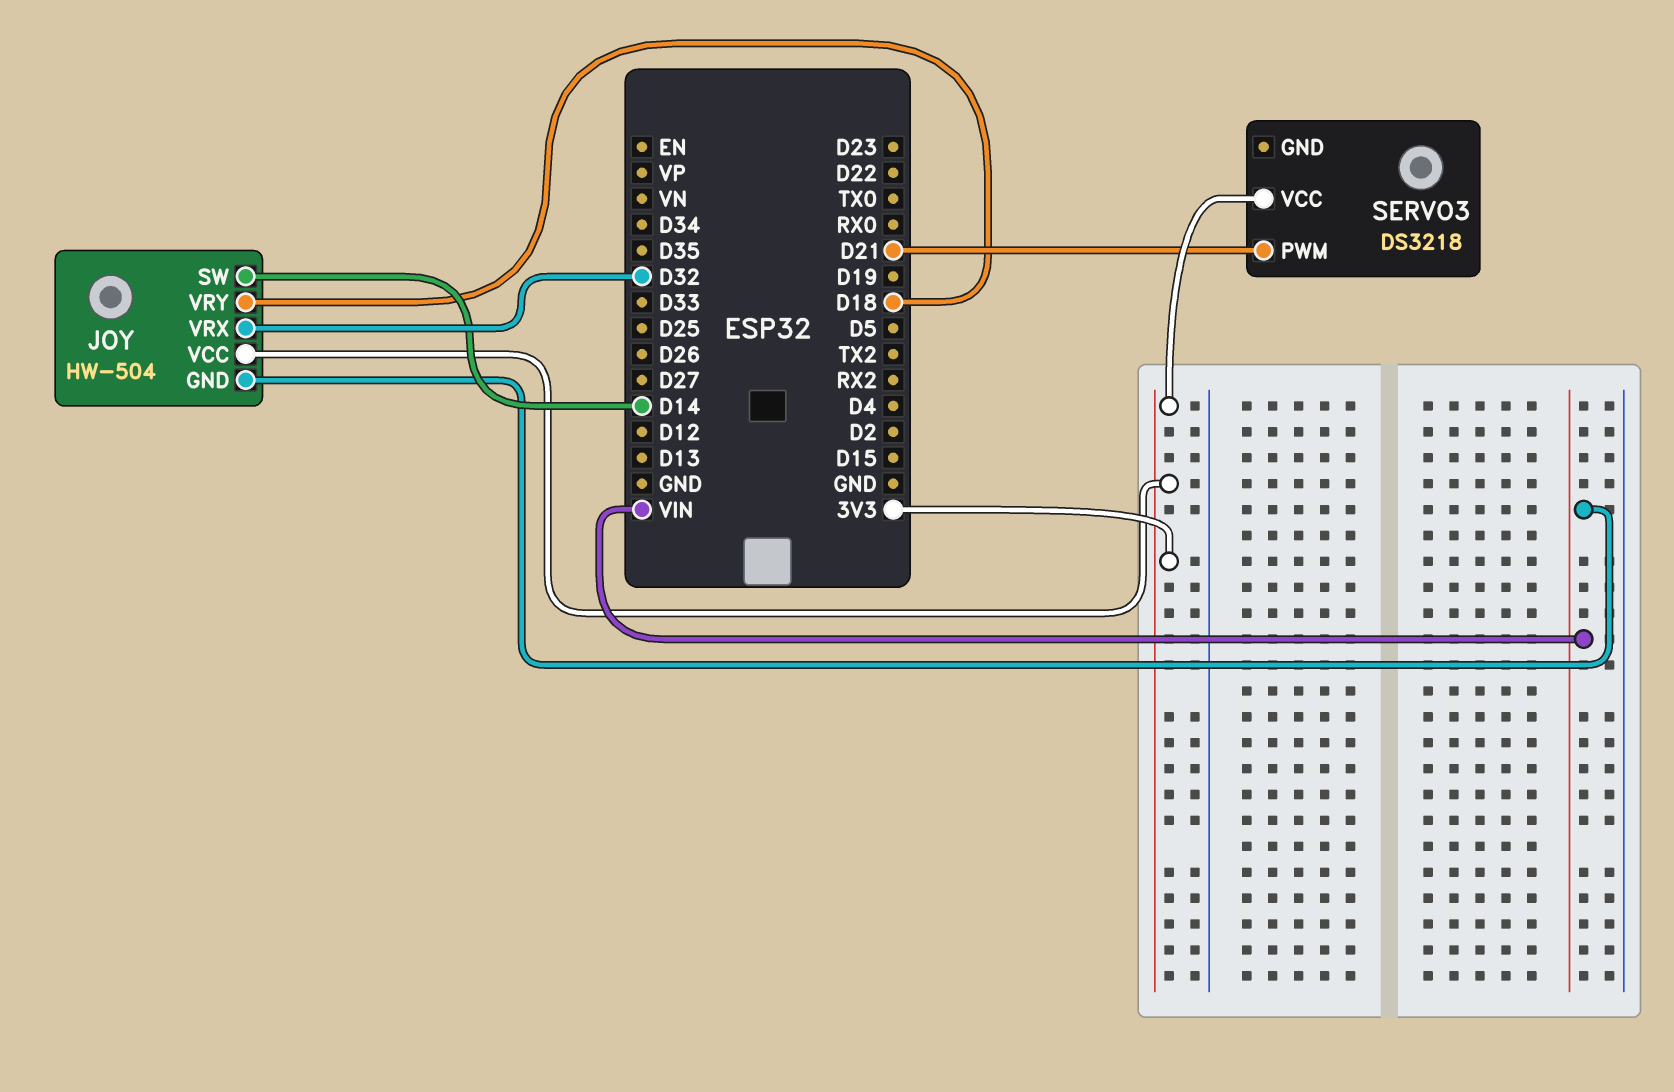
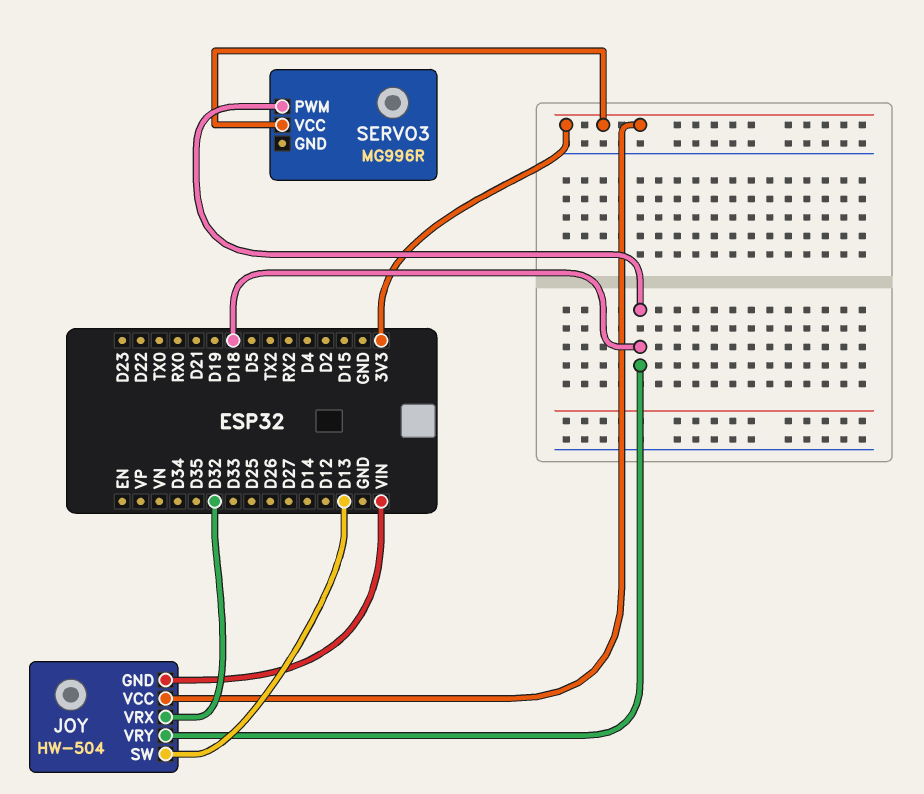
JOY pin SW: D14 -> D13
SERVO3: DS3218 -> MG996R
SERVO3 pin PWM: D21 -> D18

